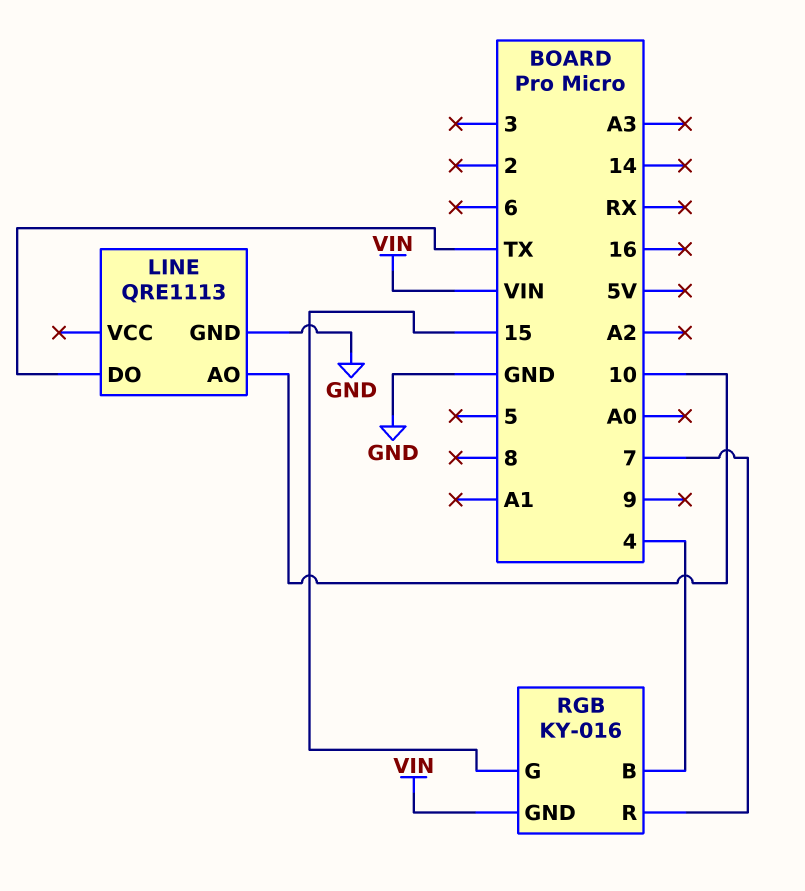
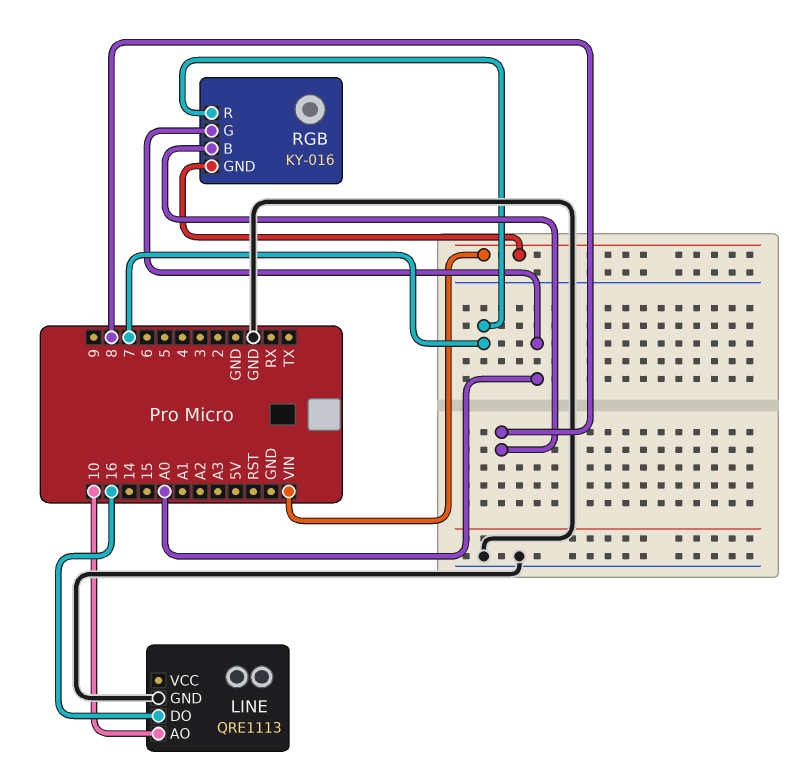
LINE pin DO: TX -> 16
RGB pin B: 4 -> 8
RGB pin G: 15 -> A0

